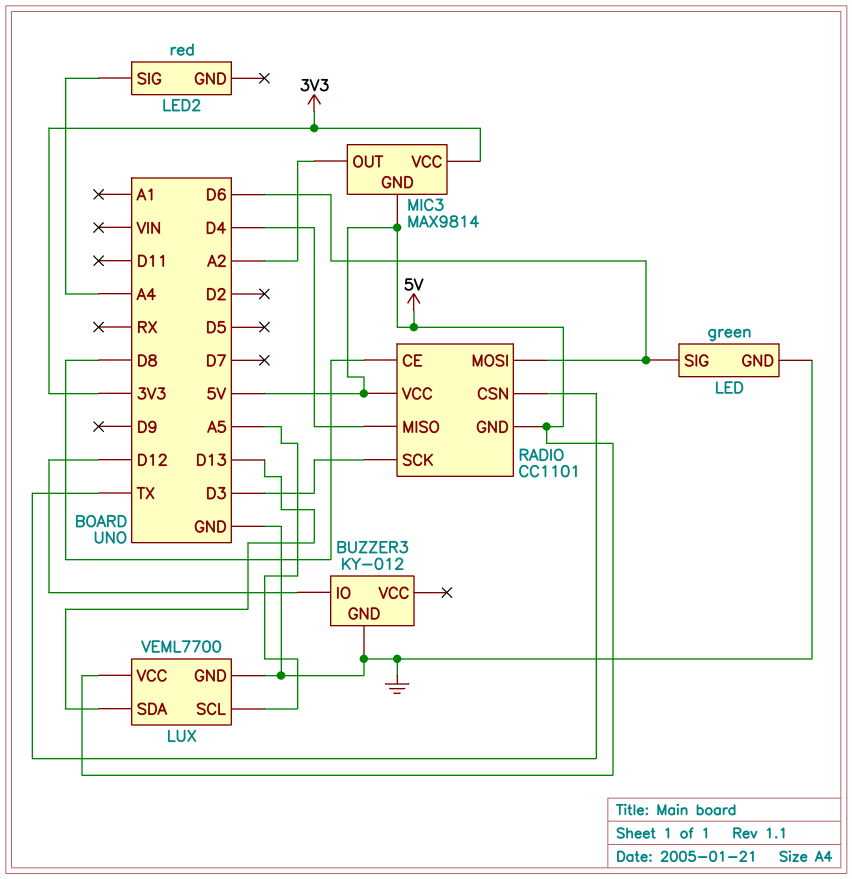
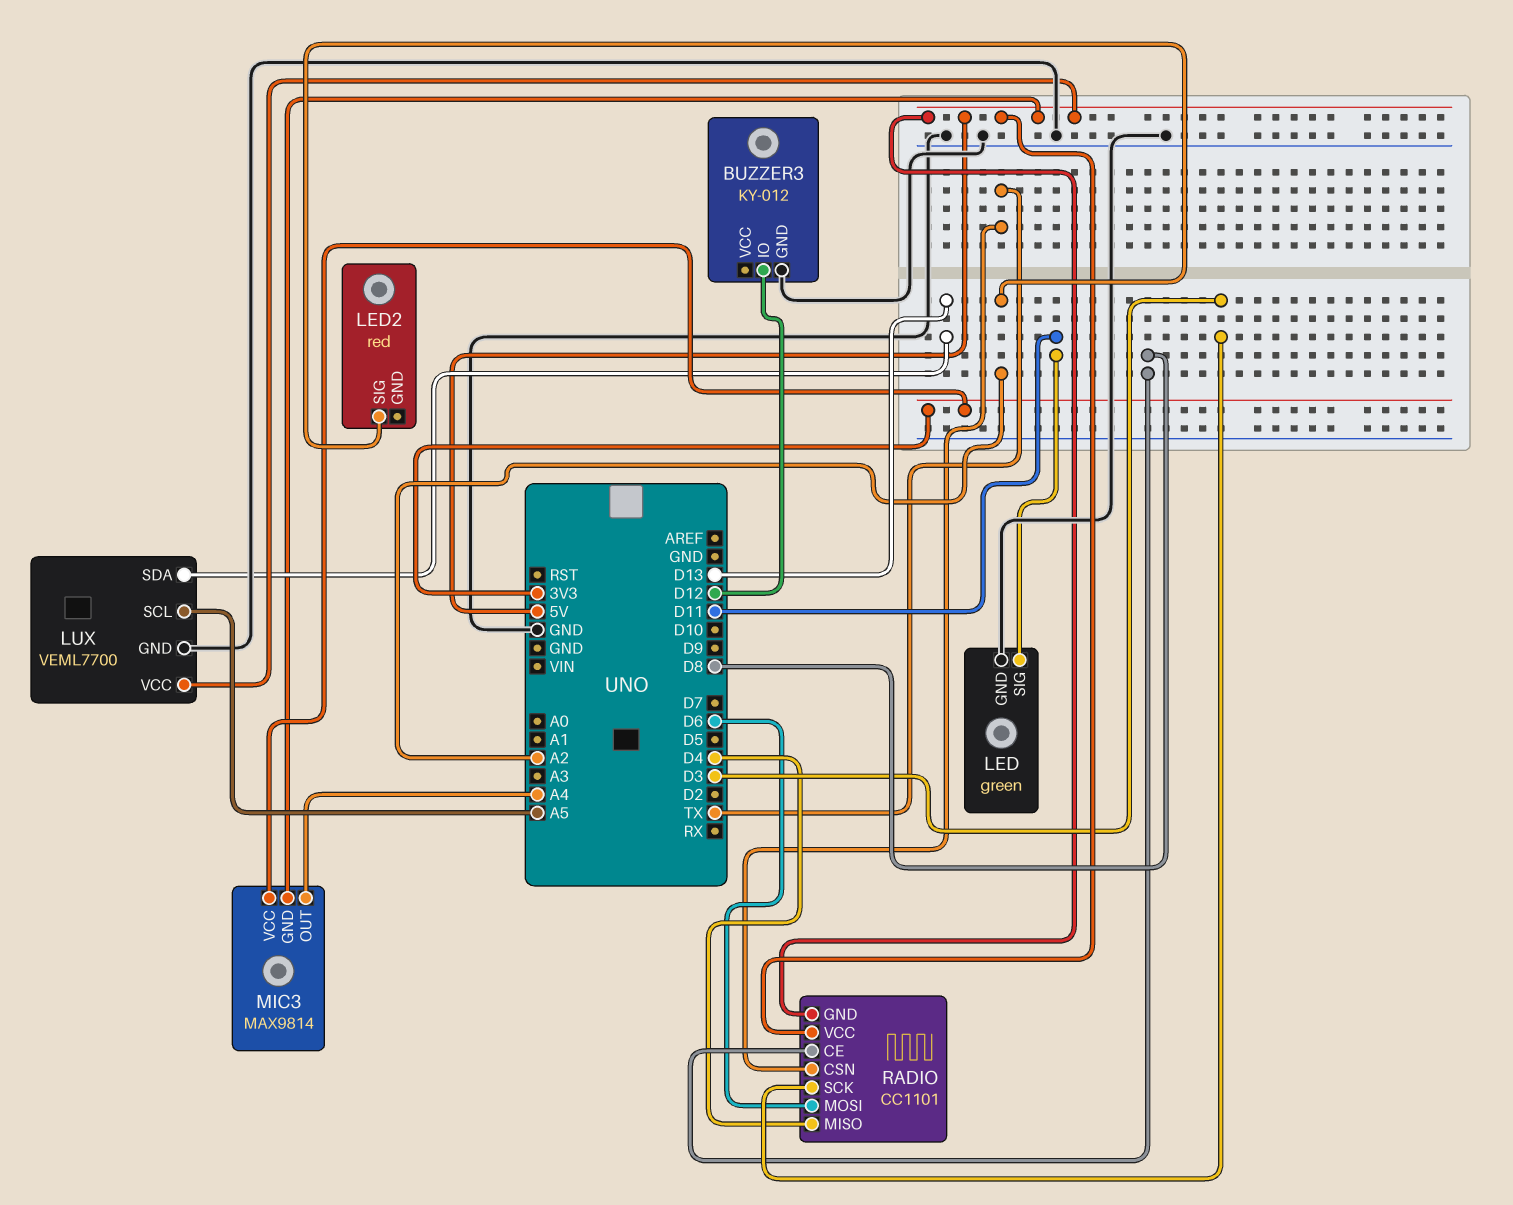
LED pin SIG: D6 -> D11
LED2 pin SIG: A4 -> A2
MIC3 pin OUT: A2 -> A4

